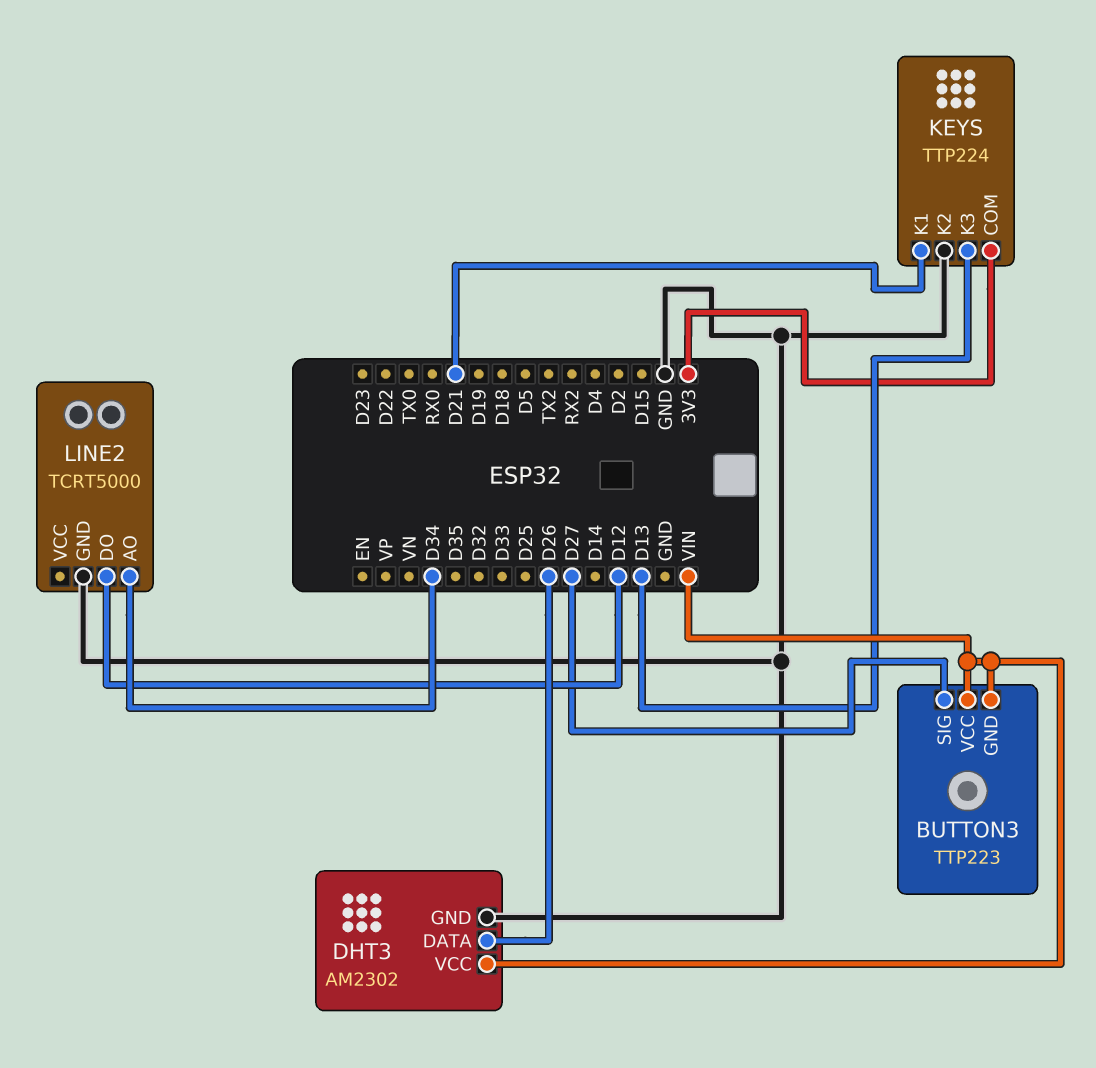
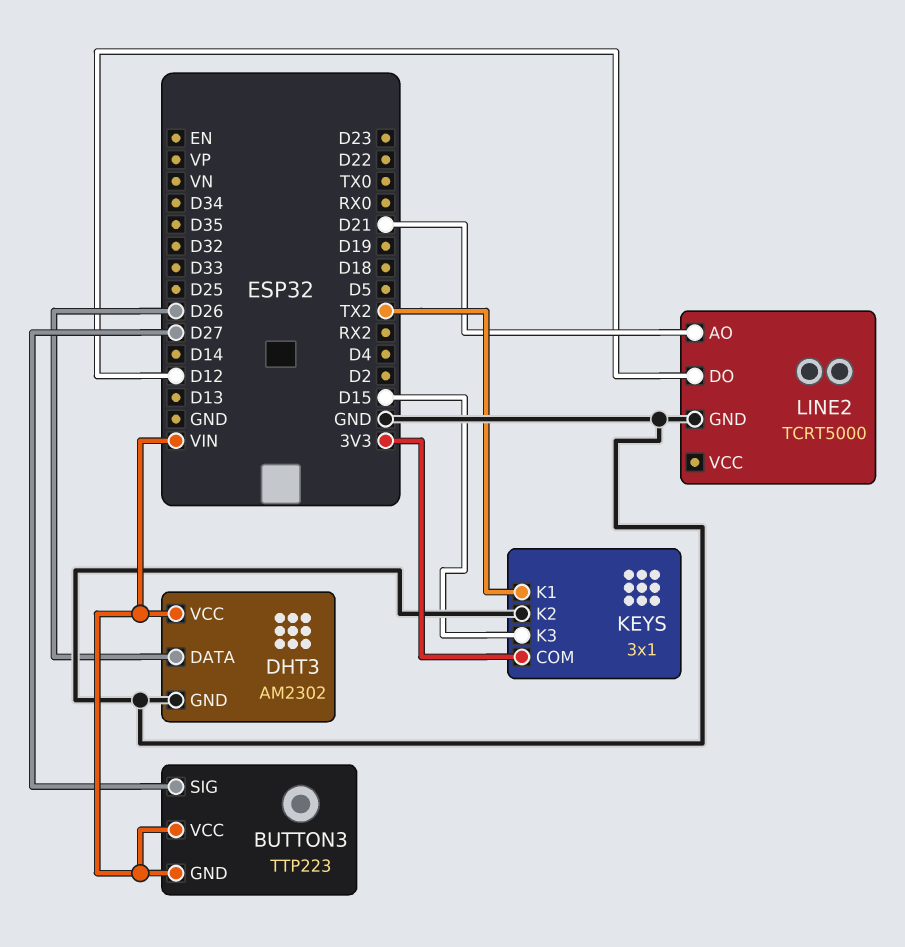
KEYS: TTP224 -> 3x1
KEYS pin K1: D21 -> TX2
KEYS pin K3: D13 -> D15
LINE2 pin AO: D34 -> D21

